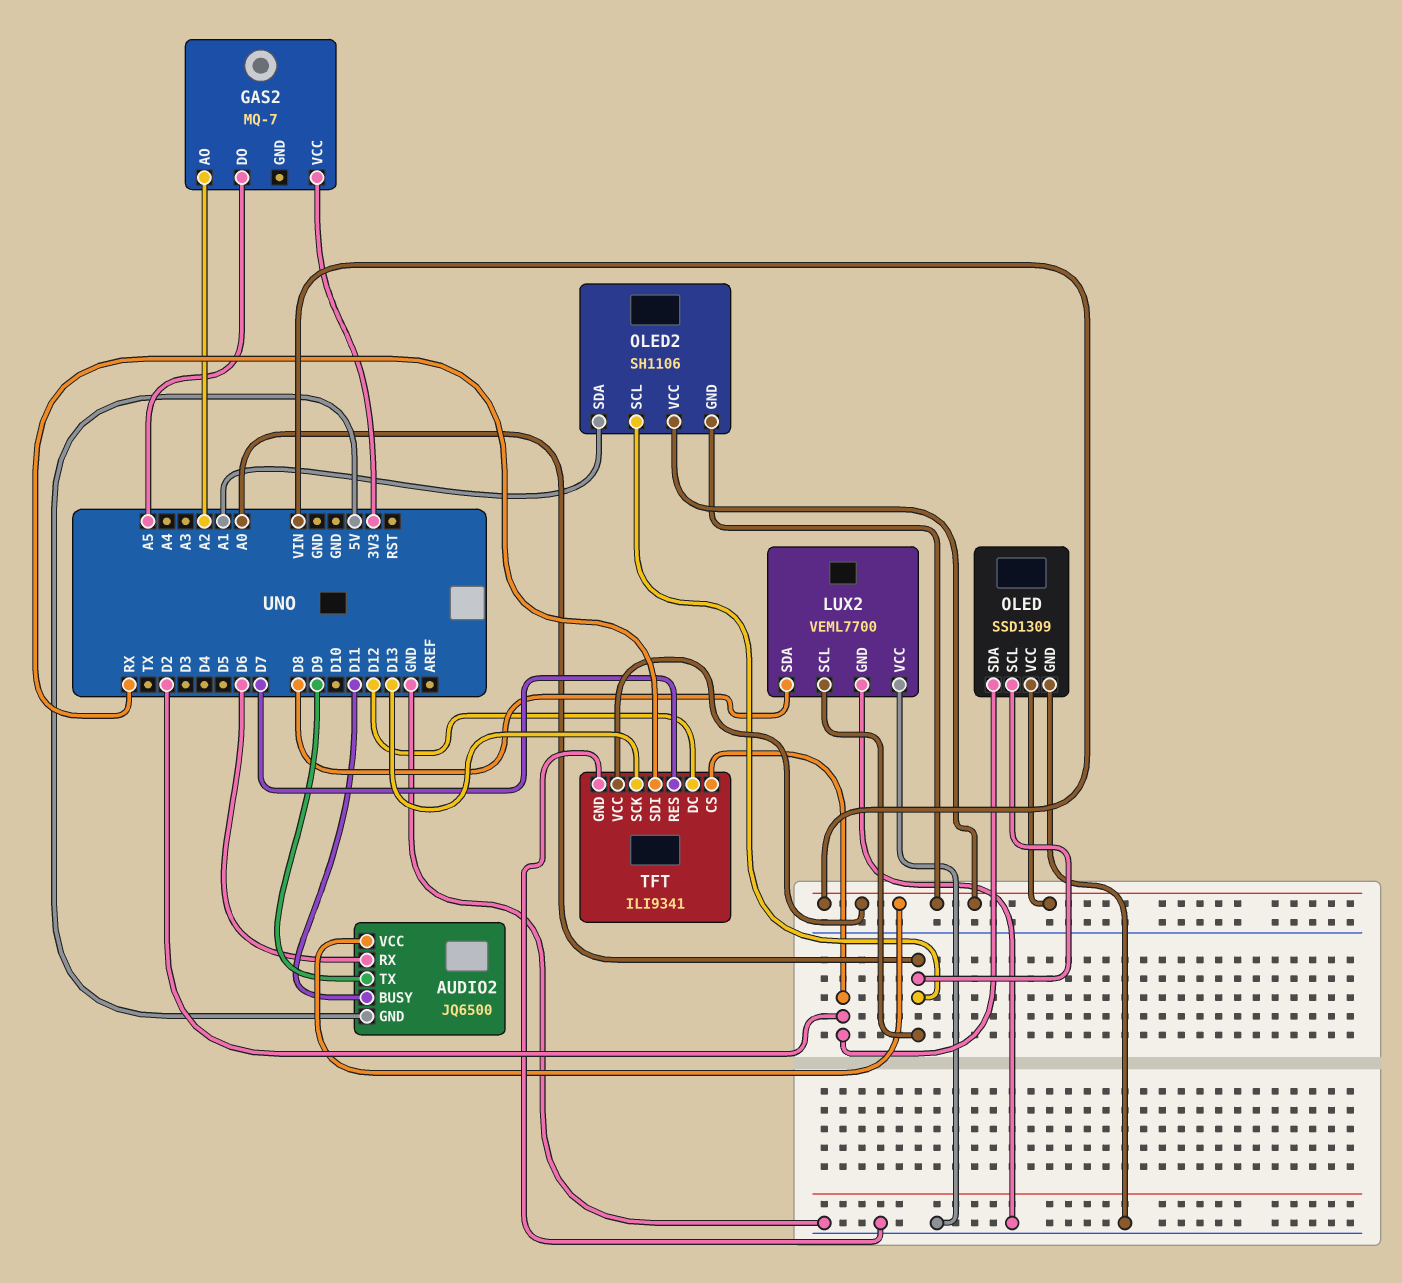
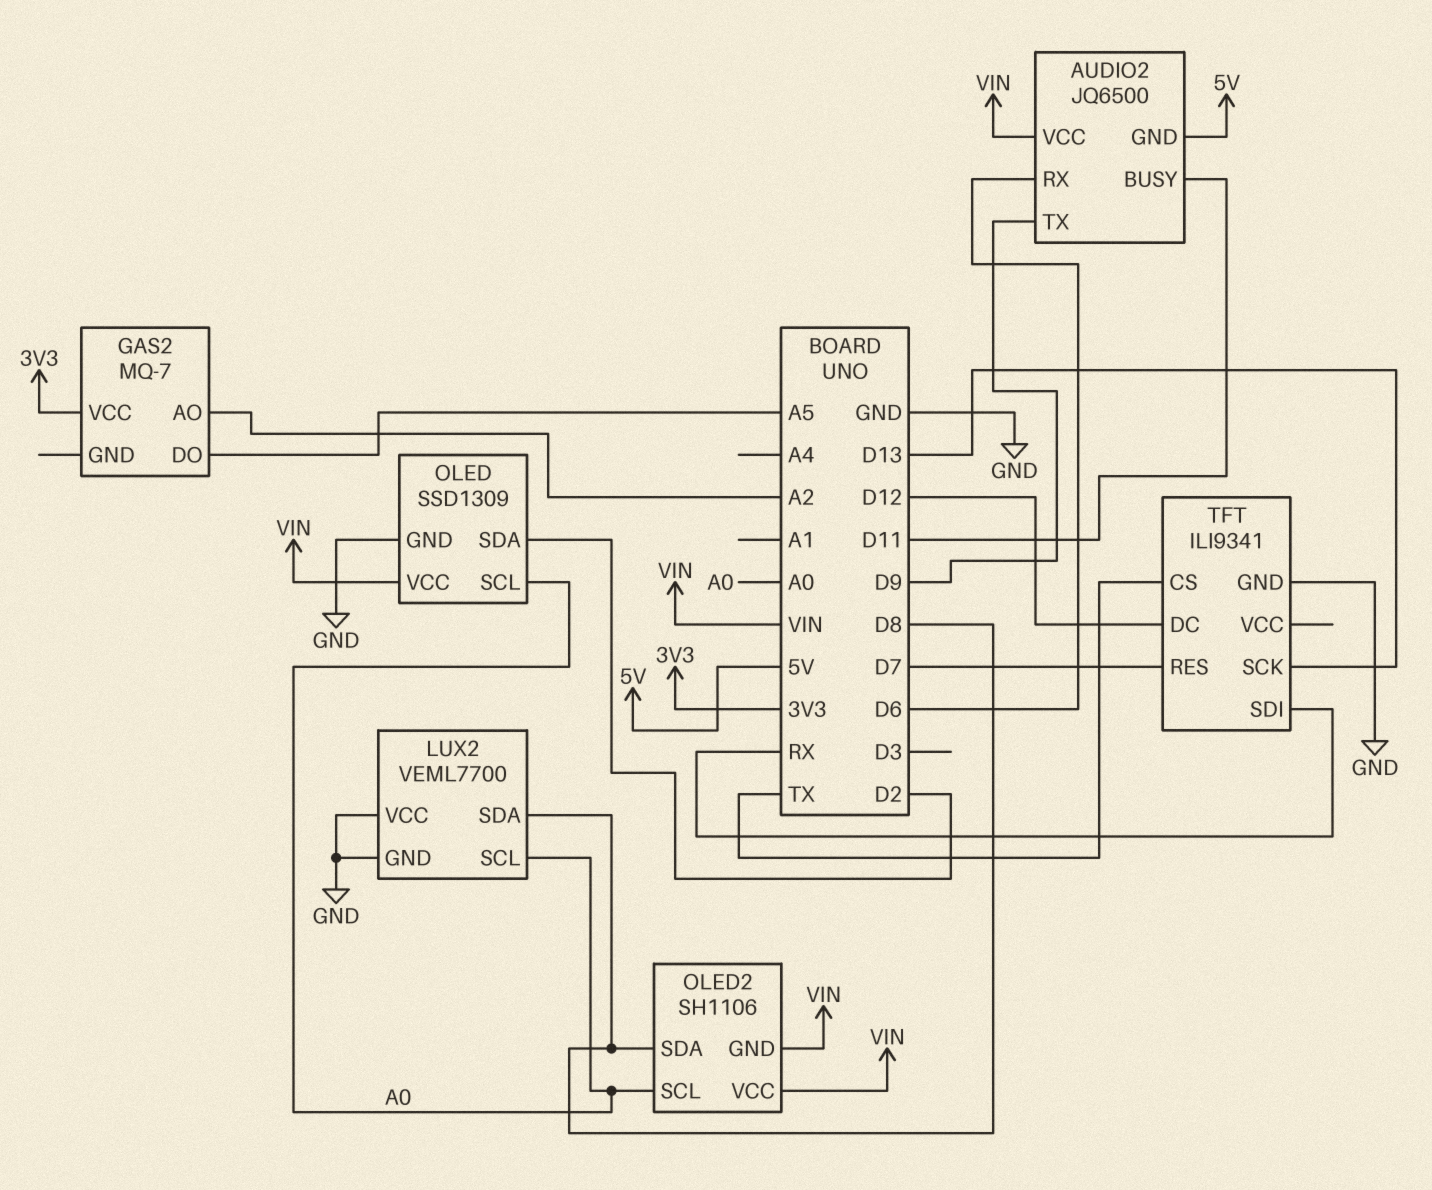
OLED2 pin SDA: A1 -> D8
TFT pin CS: D2 -> TX
TFT pin VCC: VIN -> none

